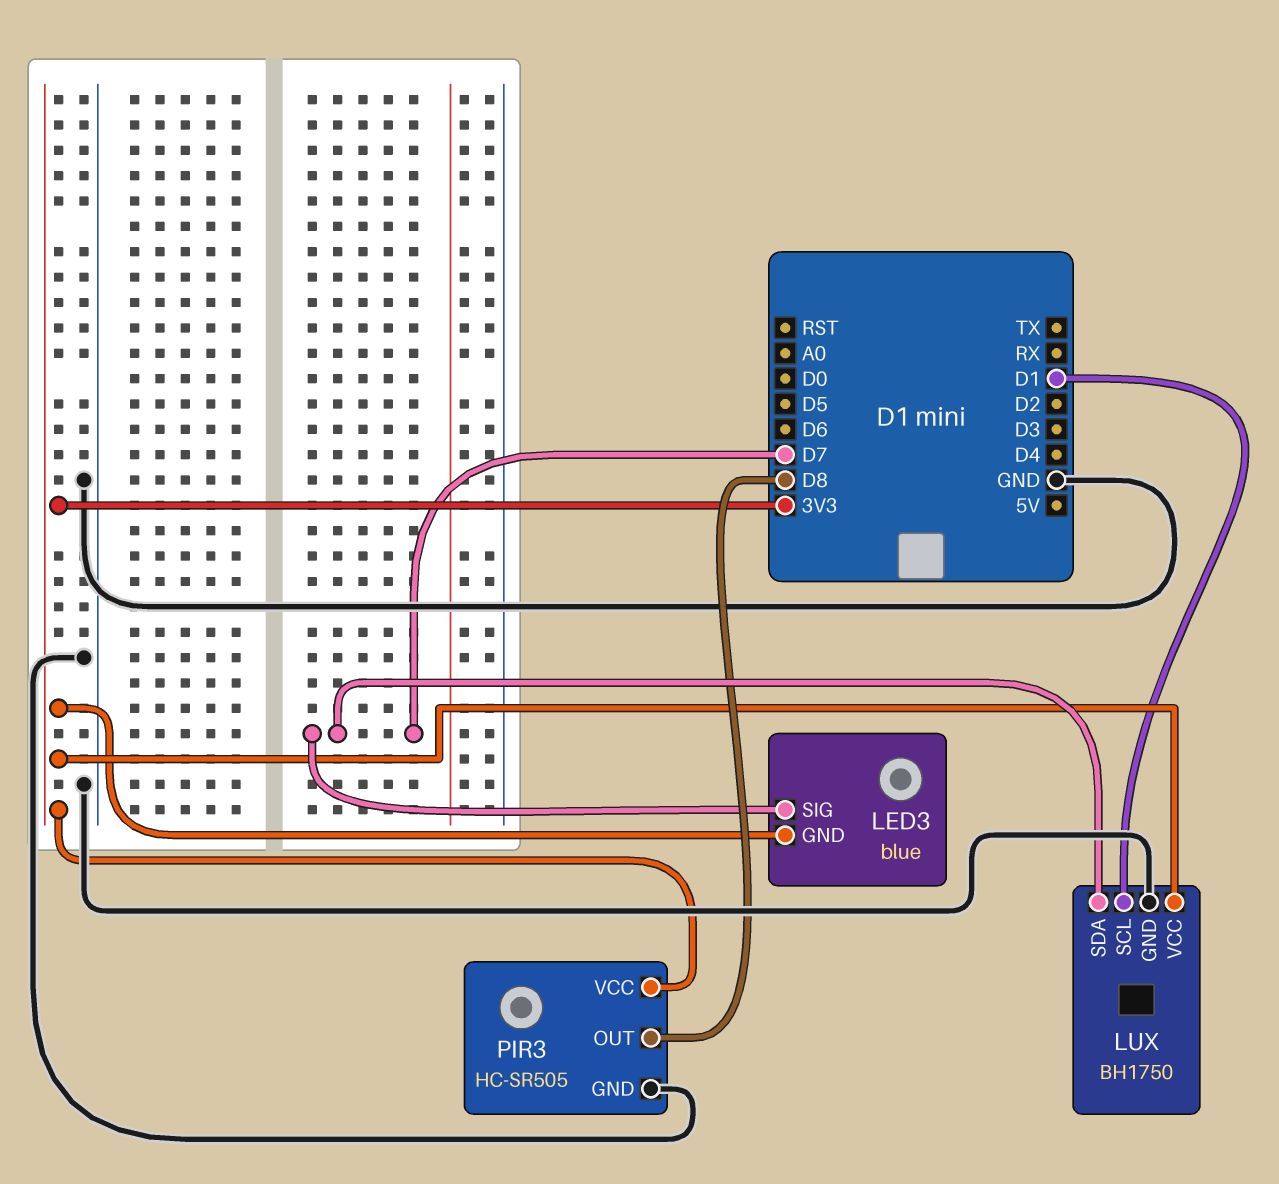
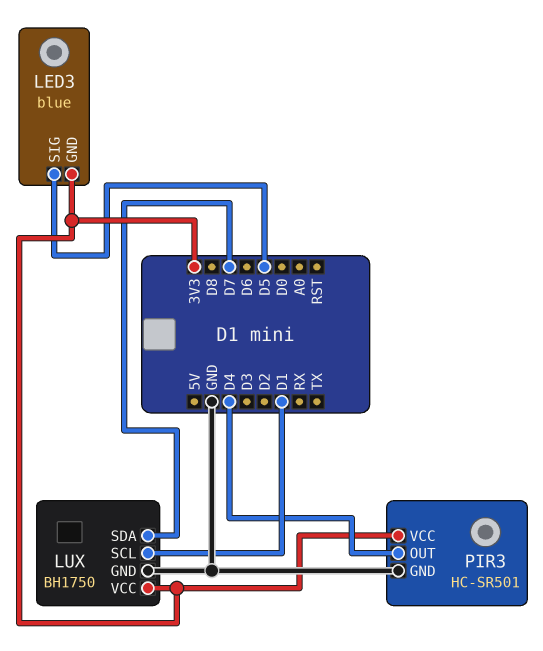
LED3 pin SIG: D7 -> D5
PIR3: HC-SR505 -> HC-SR501
PIR3 pin OUT: D8 -> D4

